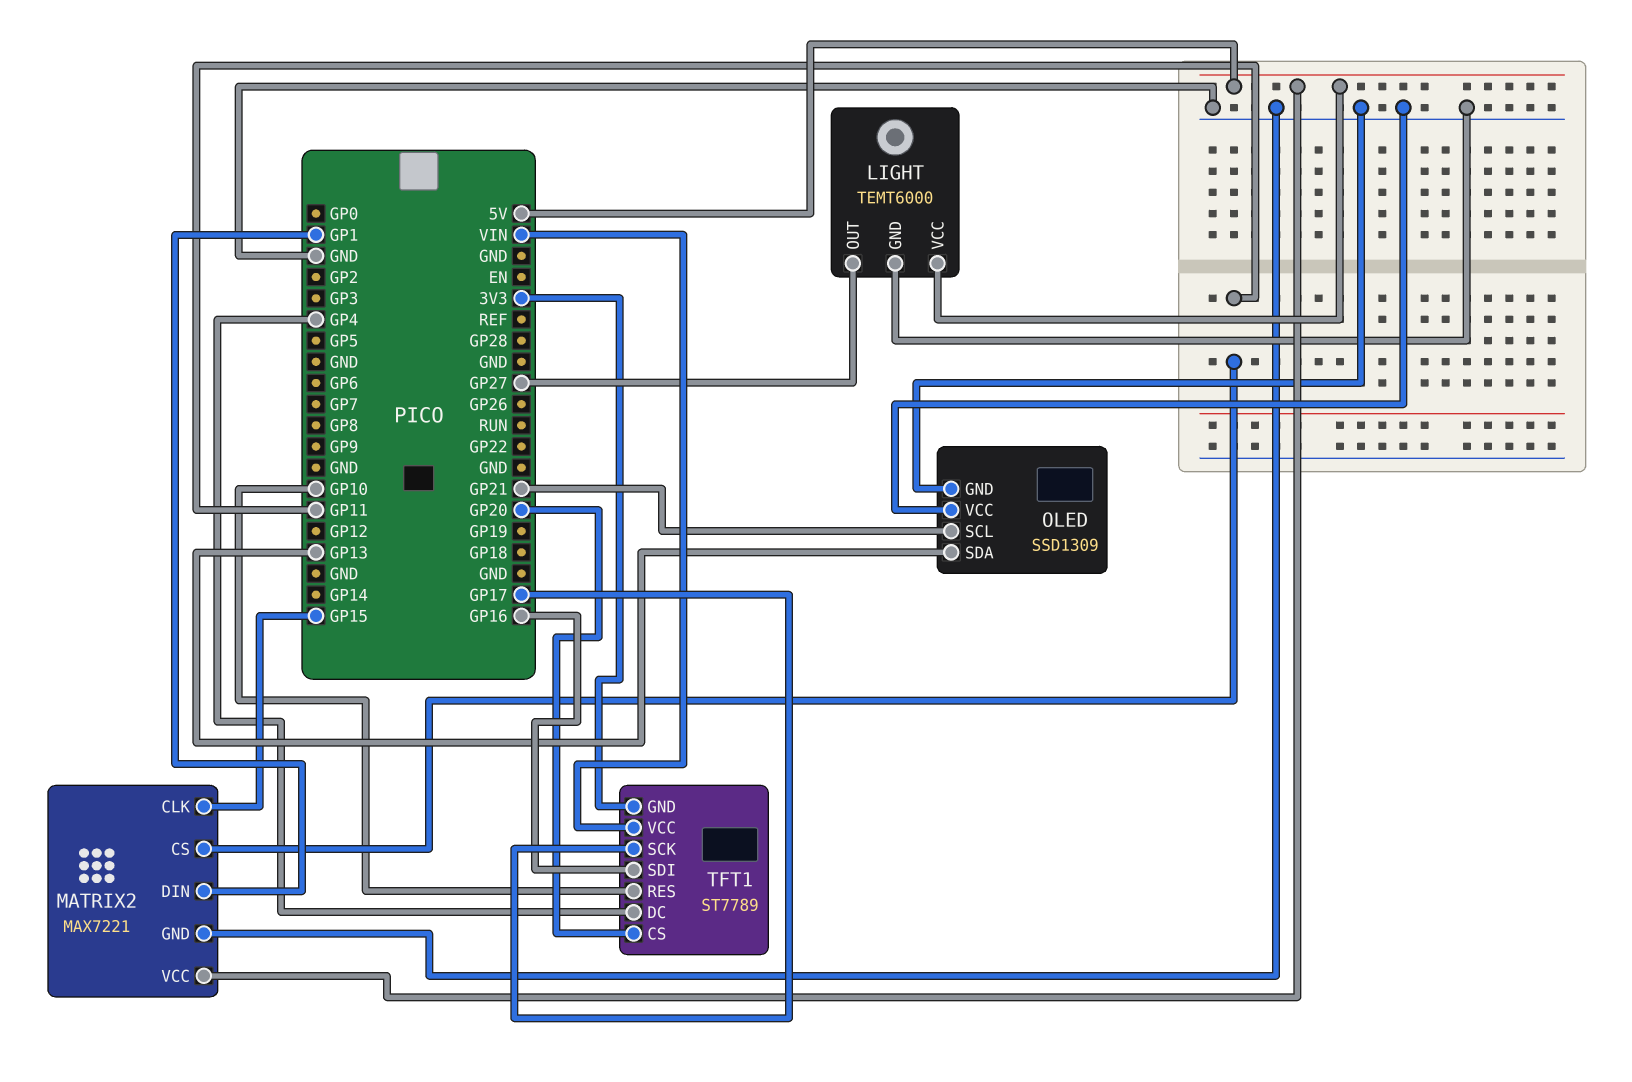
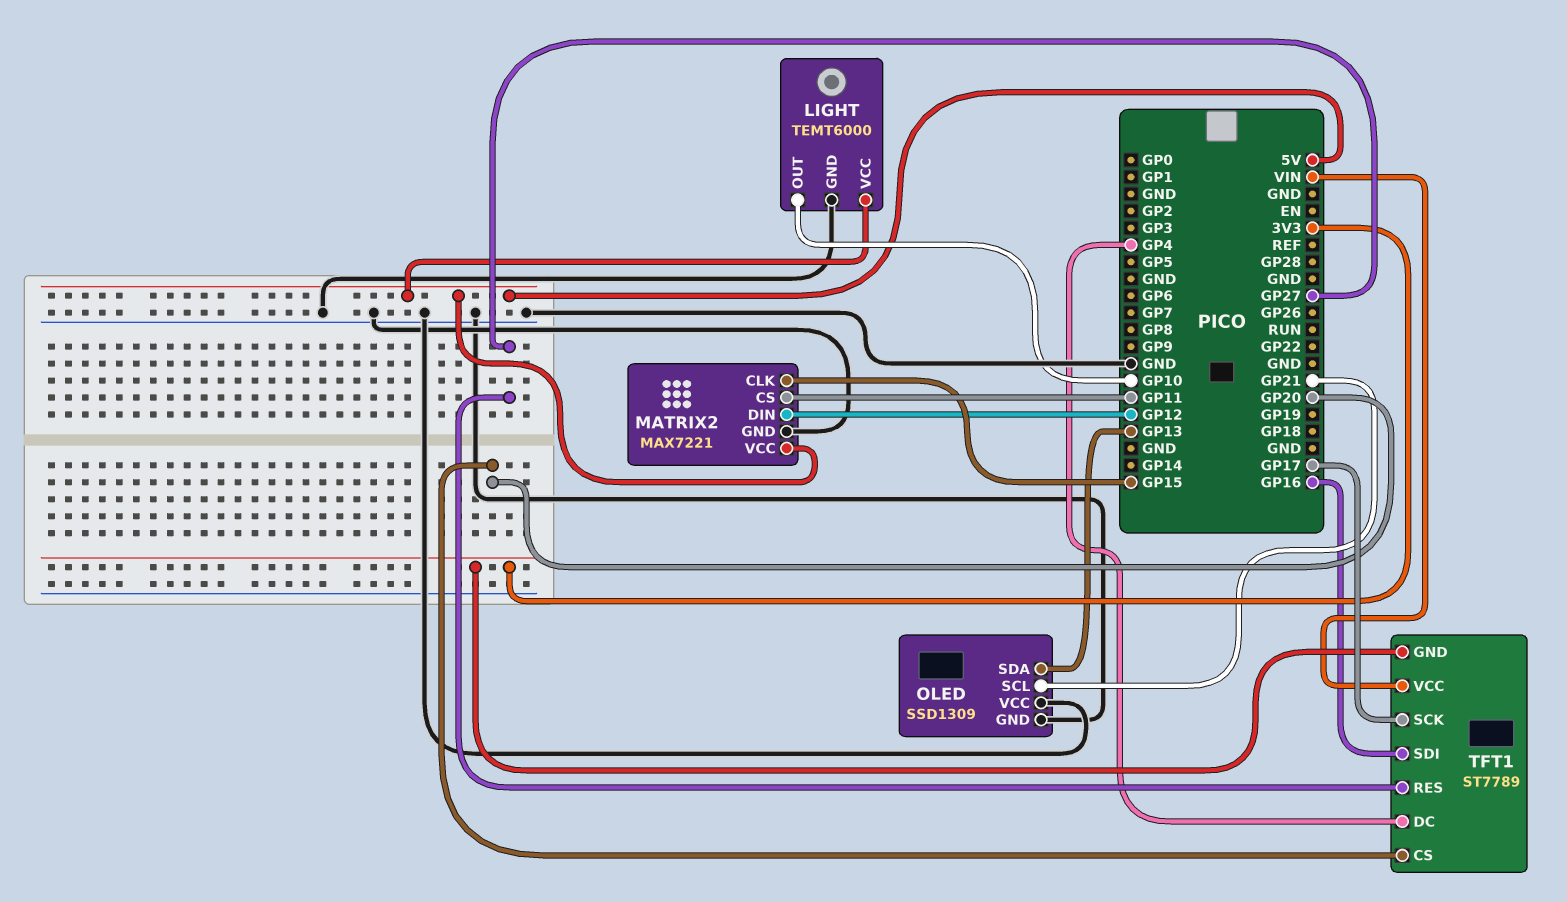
LIGHT pin OUT: GP27 -> GP10
MATRIX2 pin DIN: GP1 -> GP12
TFT1 pin RES: GP10 -> GP27

